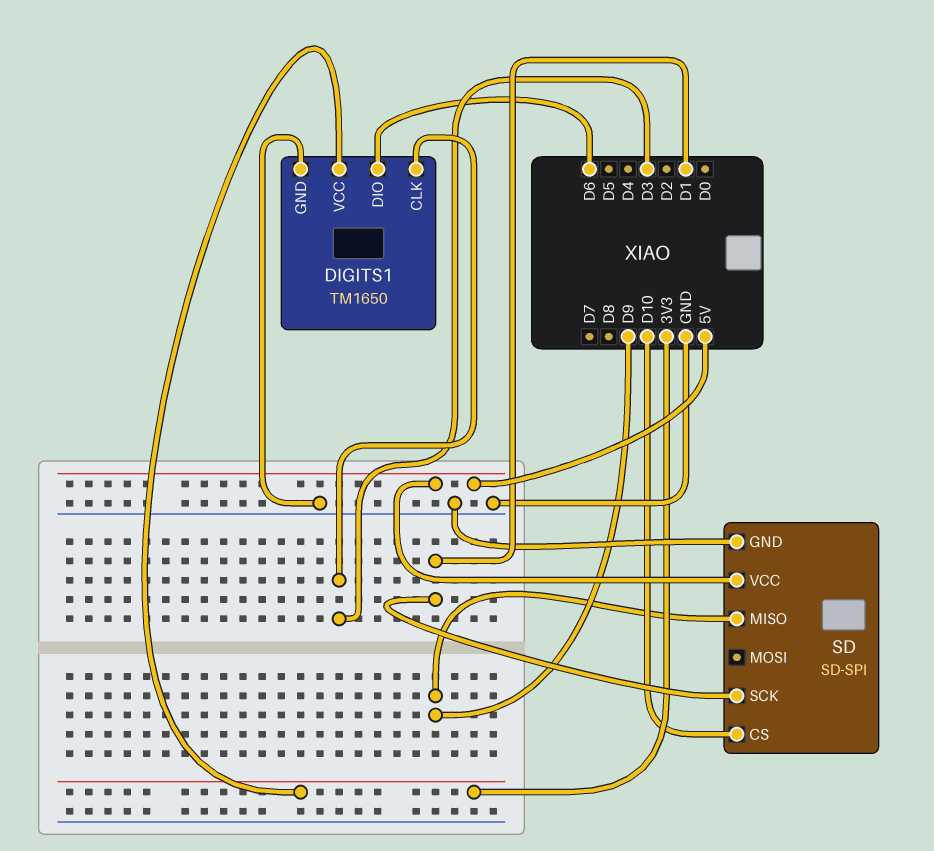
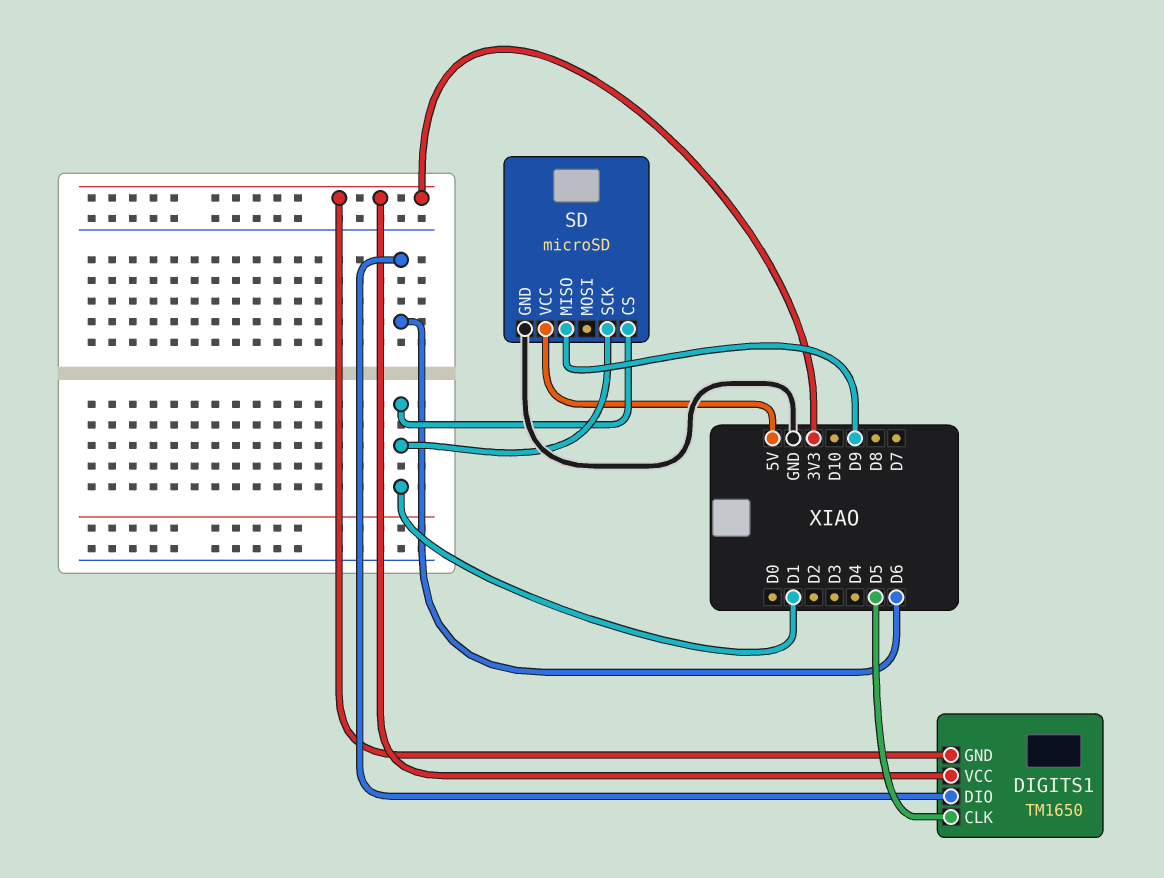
DIGITS1 pin CLK: D3 -> D5
DIGITS1 pin GND: GND -> 3V3
SD: SD-SPI -> microSD
SD pin CS: D10 -> D1

